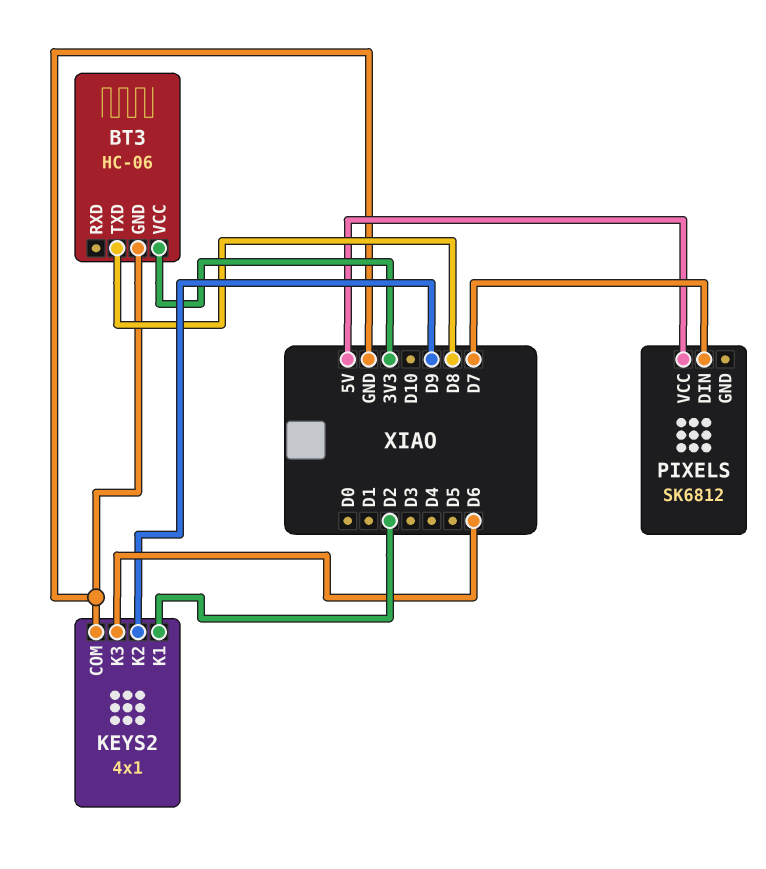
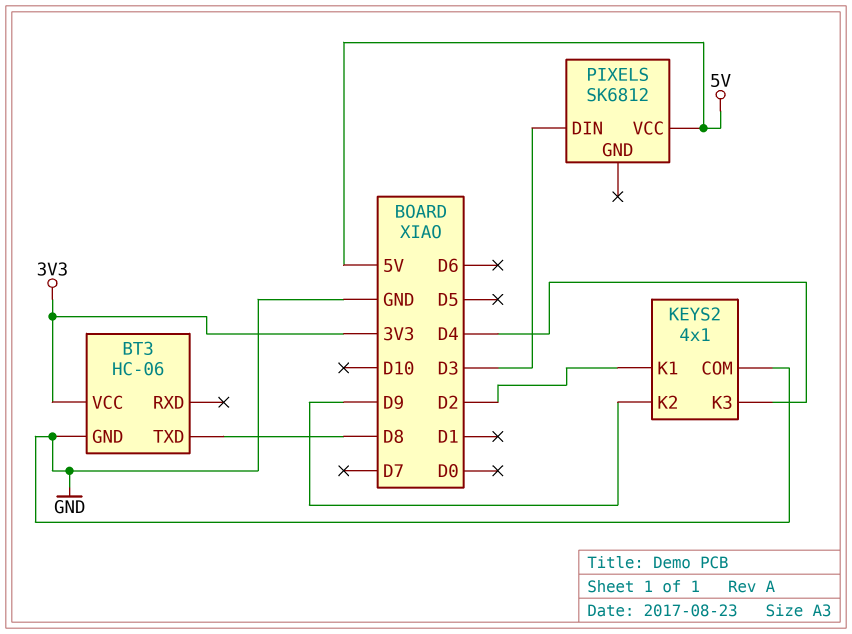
KEYS2 pin K3: D6 -> D4
PIXELS pin DIN: D7 -> D3

